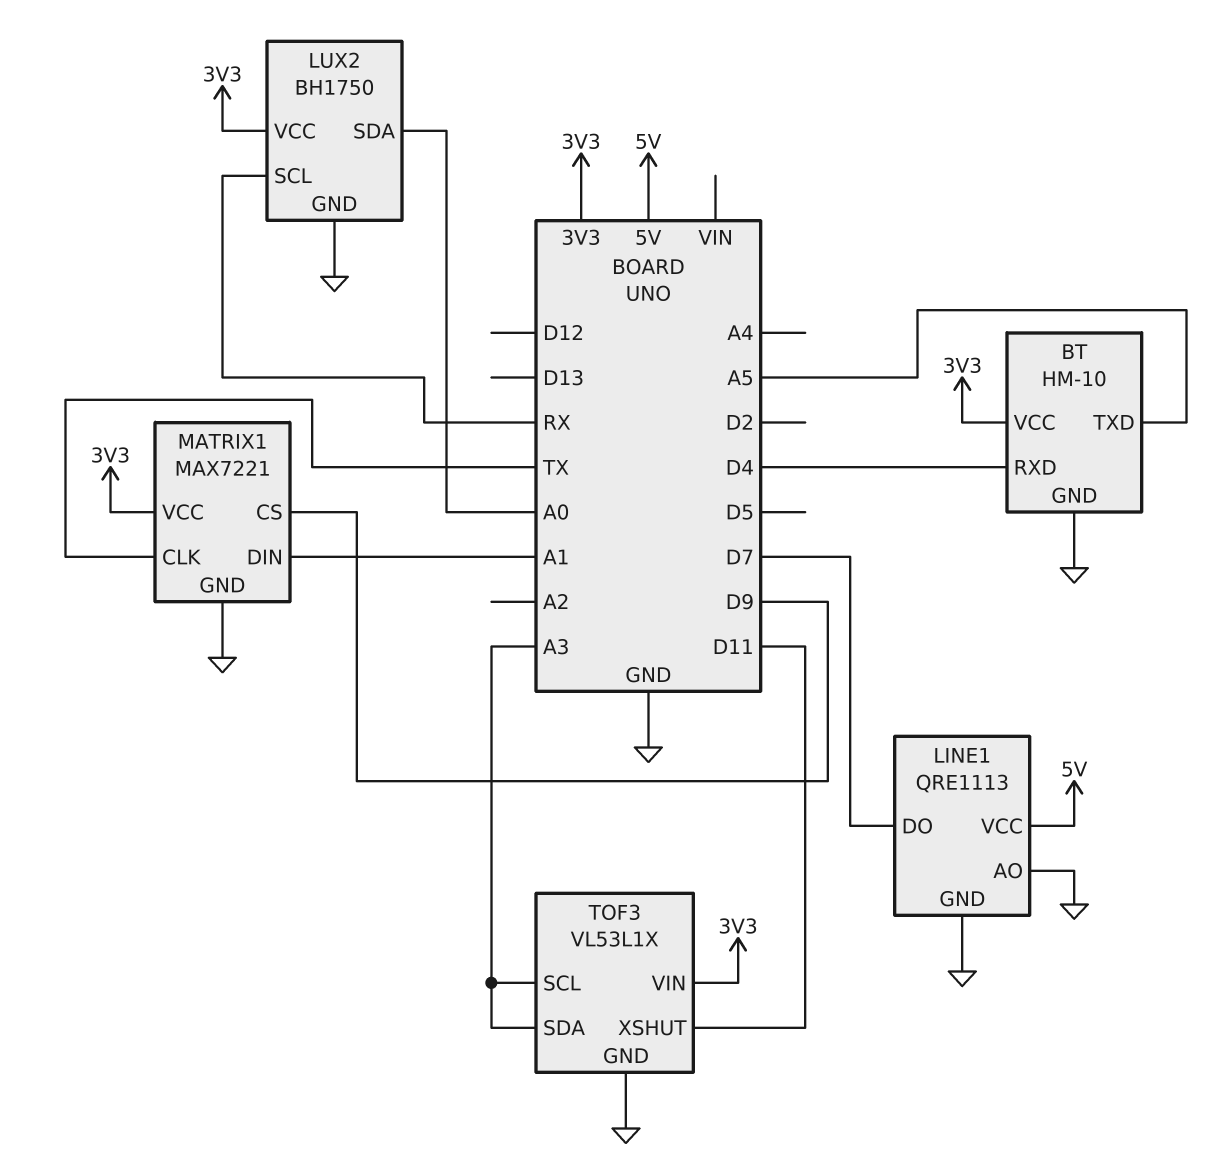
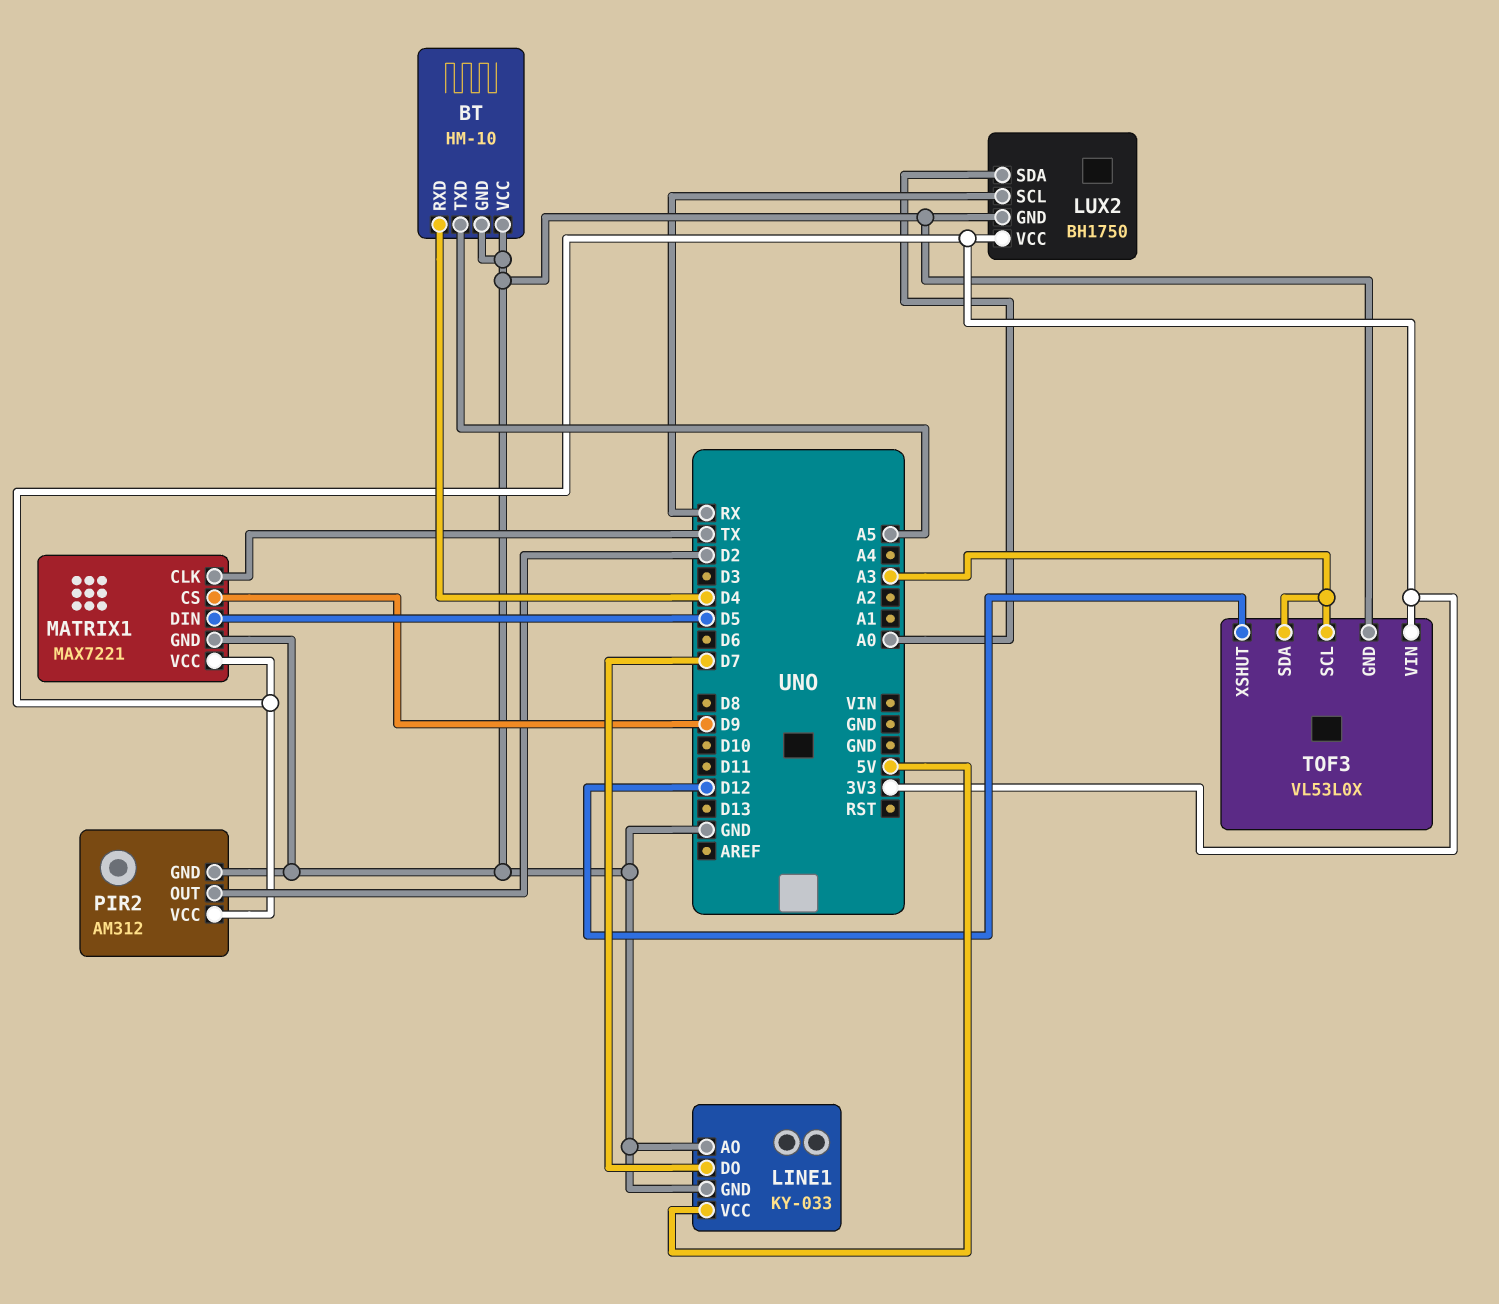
BT pin VCC: 3V3 -> GND
LINE1: QRE1113 -> KY-033
MATRIX1 pin DIN: A1 -> D5
PIR2: none -> AM312
PIR2 pin GND: none -> GND
PIR2 pin OUT: none -> D2
PIR2 pin VCC: none -> 3V3
TOF3: VL53L1X -> VL53L0X
TOF3 pin XSHUT: D11 -> D12

